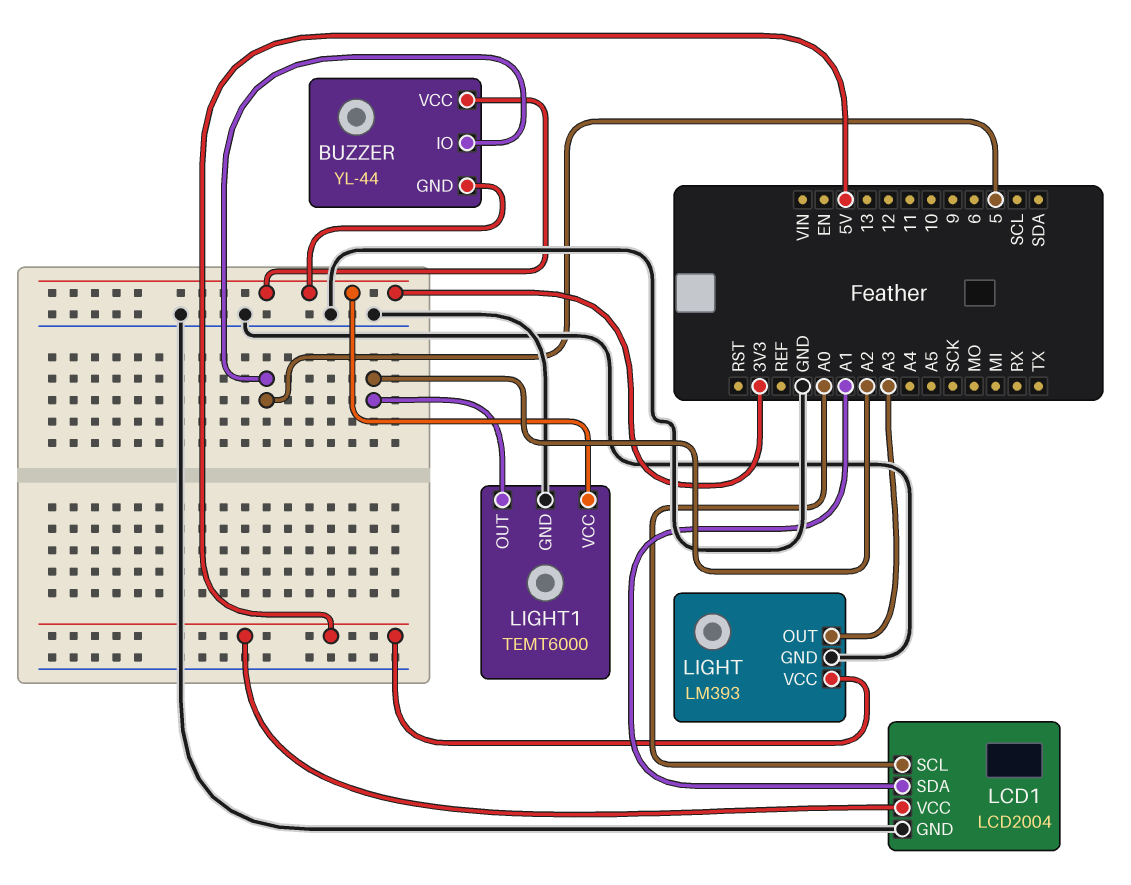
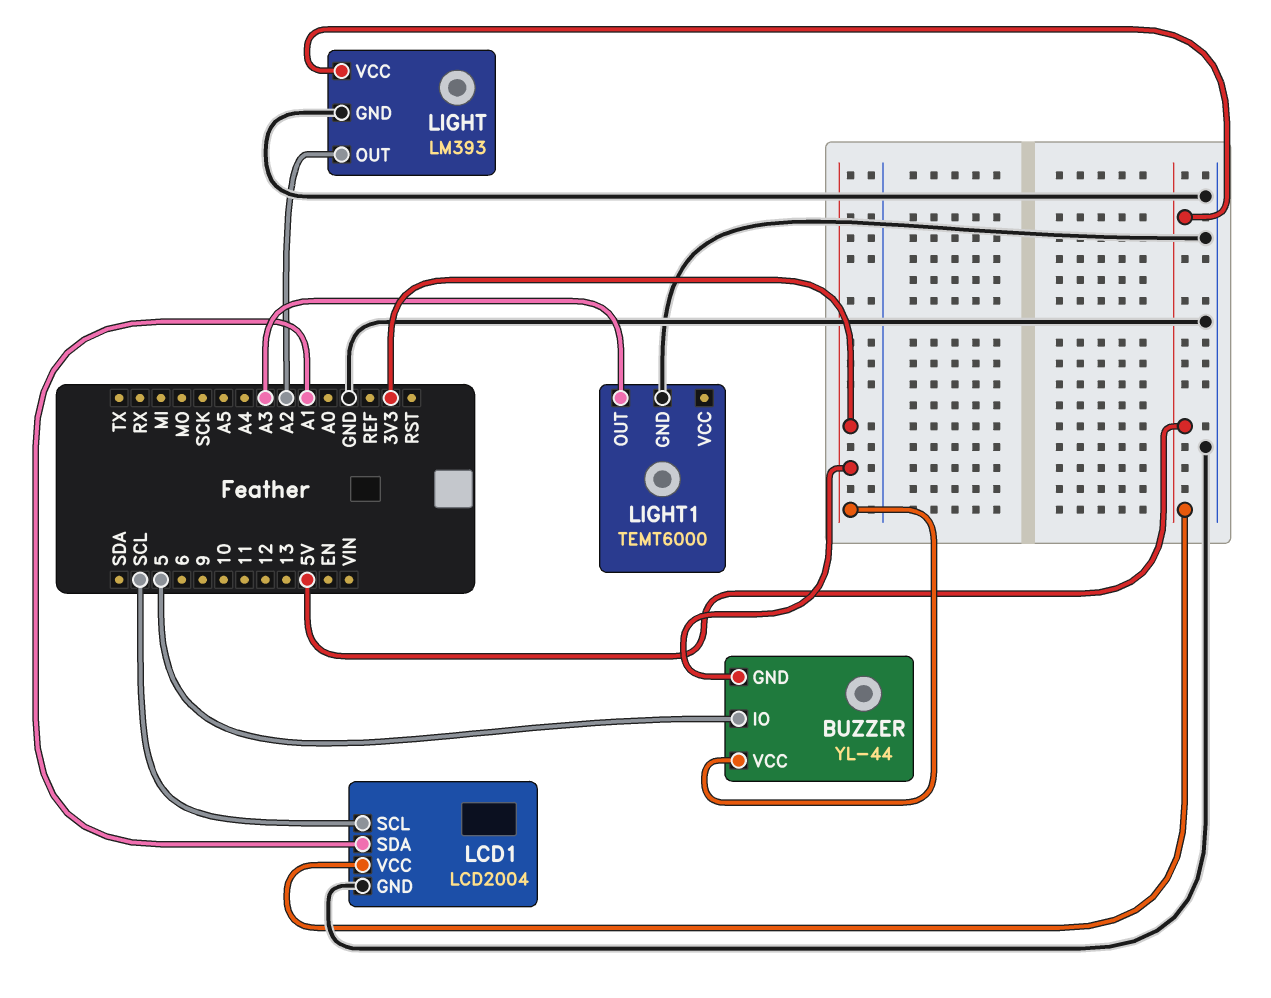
LCD1 pin SCL: A0 -> SCL
LIGHT pin OUT: A3 -> A2
LIGHT1 pin OUT: A2 -> A3
LIGHT1 pin VCC: 3V3 -> none

